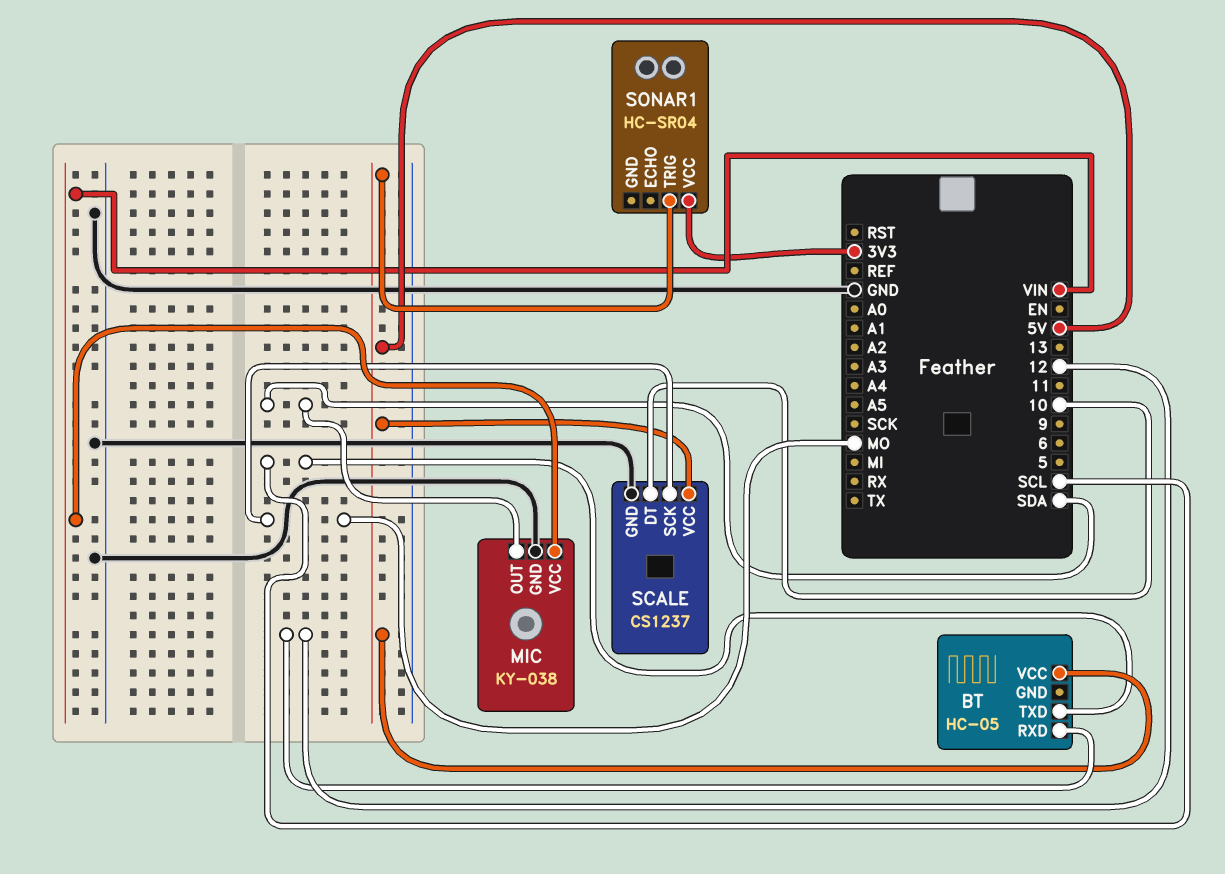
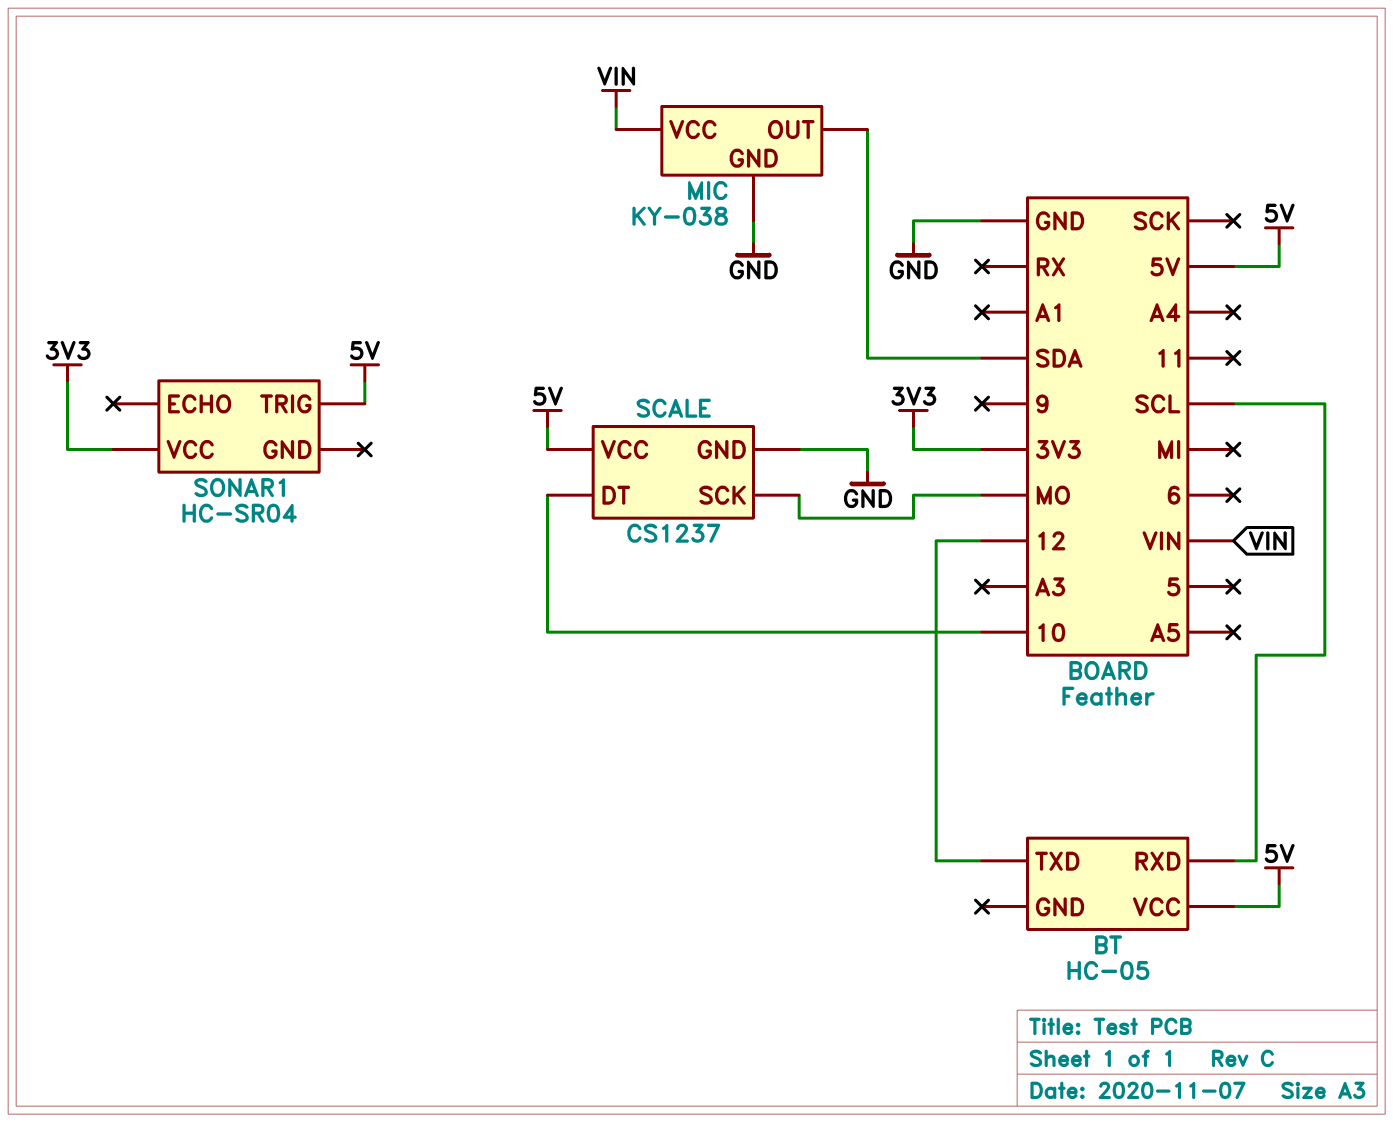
BT pin RXD: 12 -> SCL
BT pin TXD: SCL -> 12

